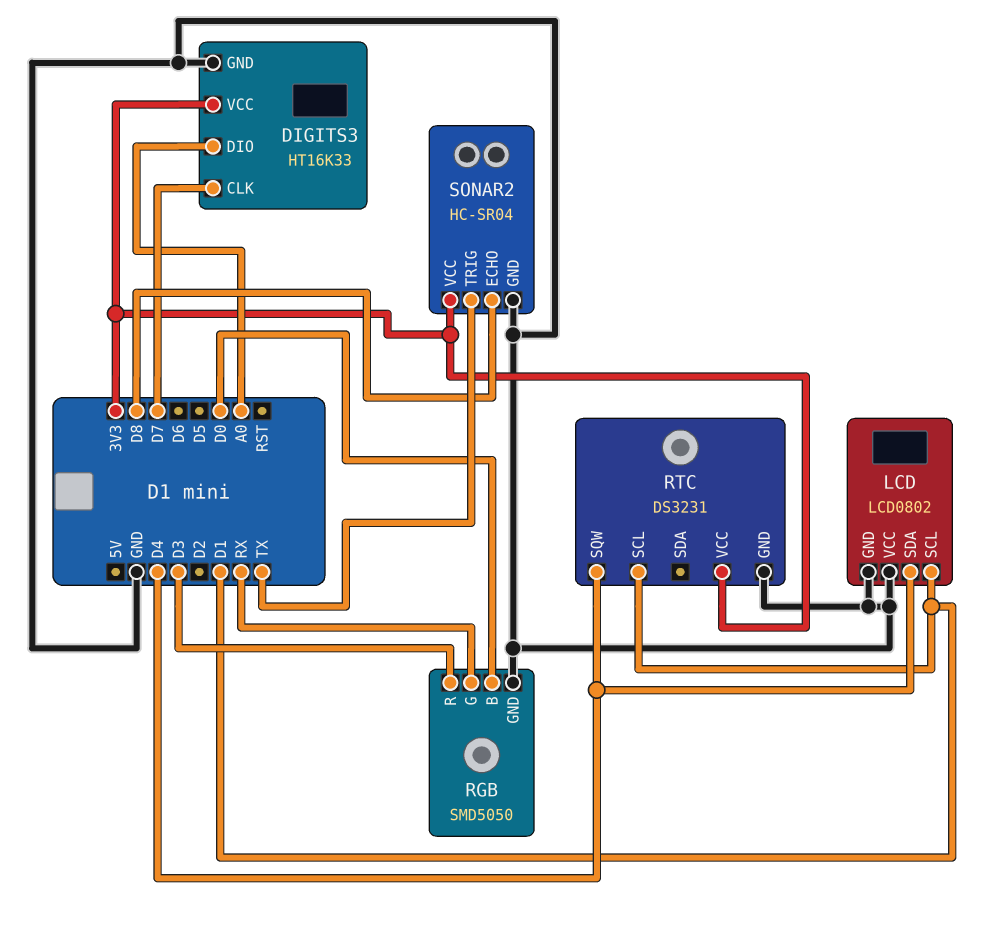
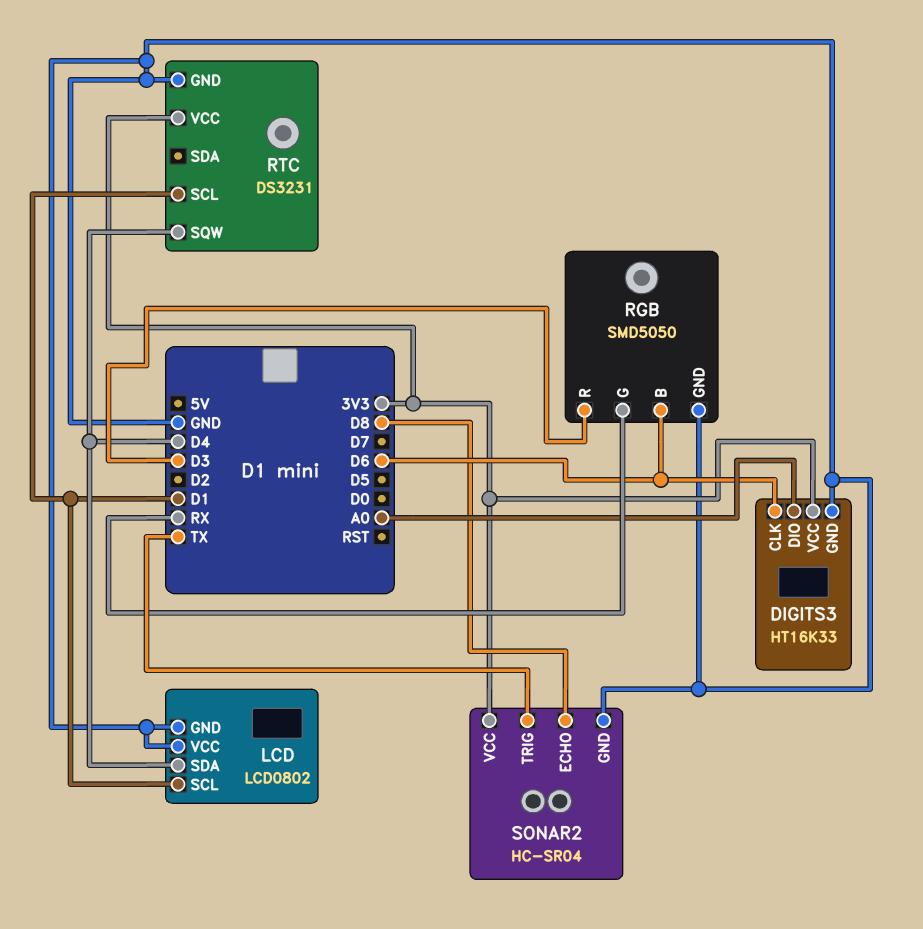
DIGITS3 pin CLK: D7 -> D6
RGB pin B: D0 -> D6

